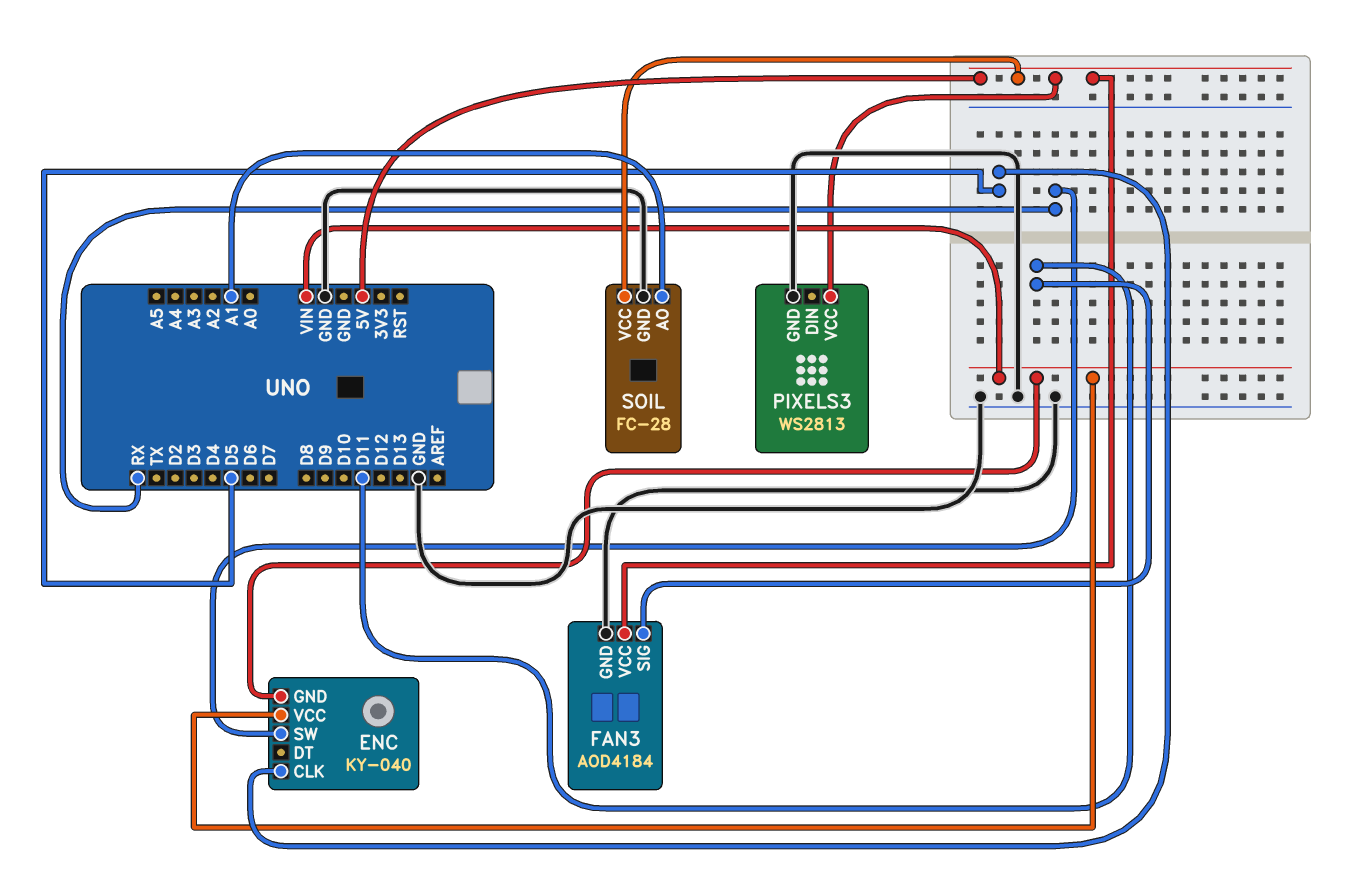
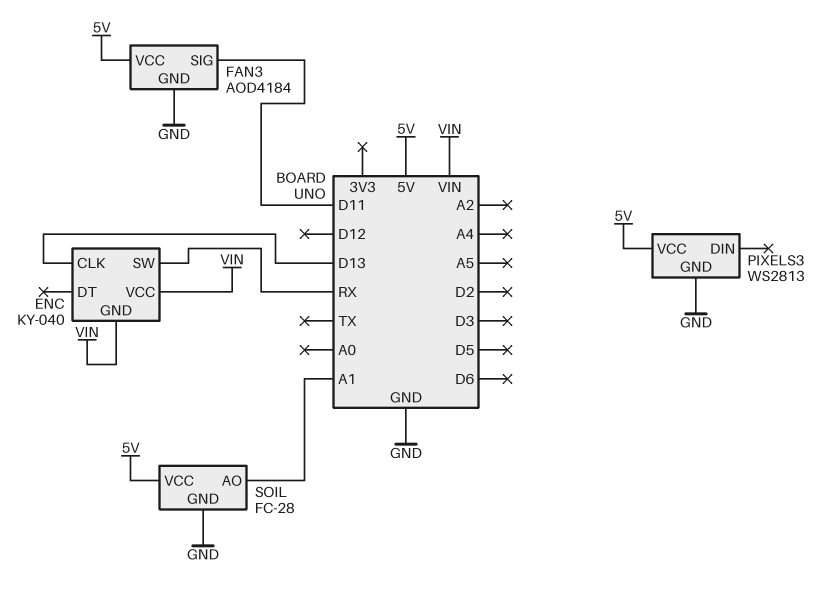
ENC pin CLK: D5 -> D13

